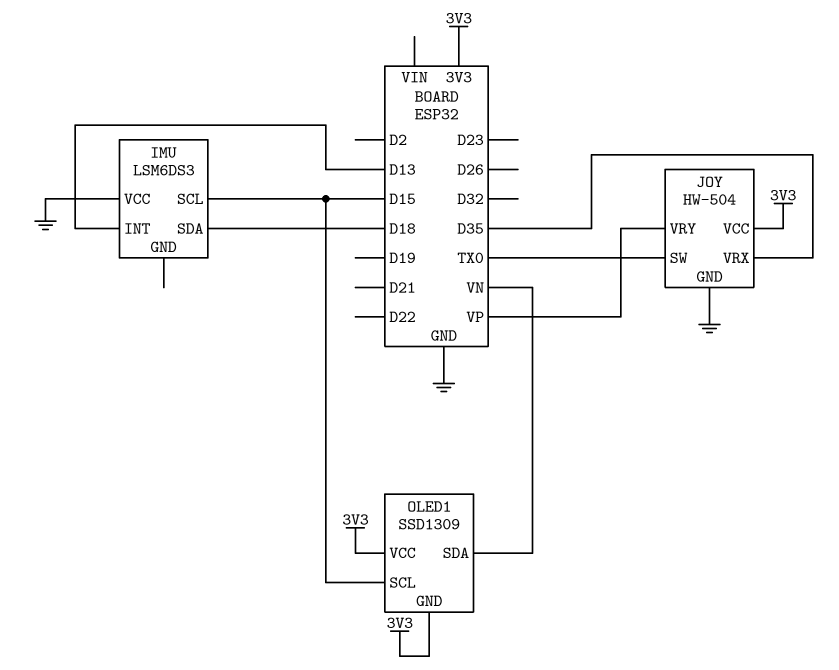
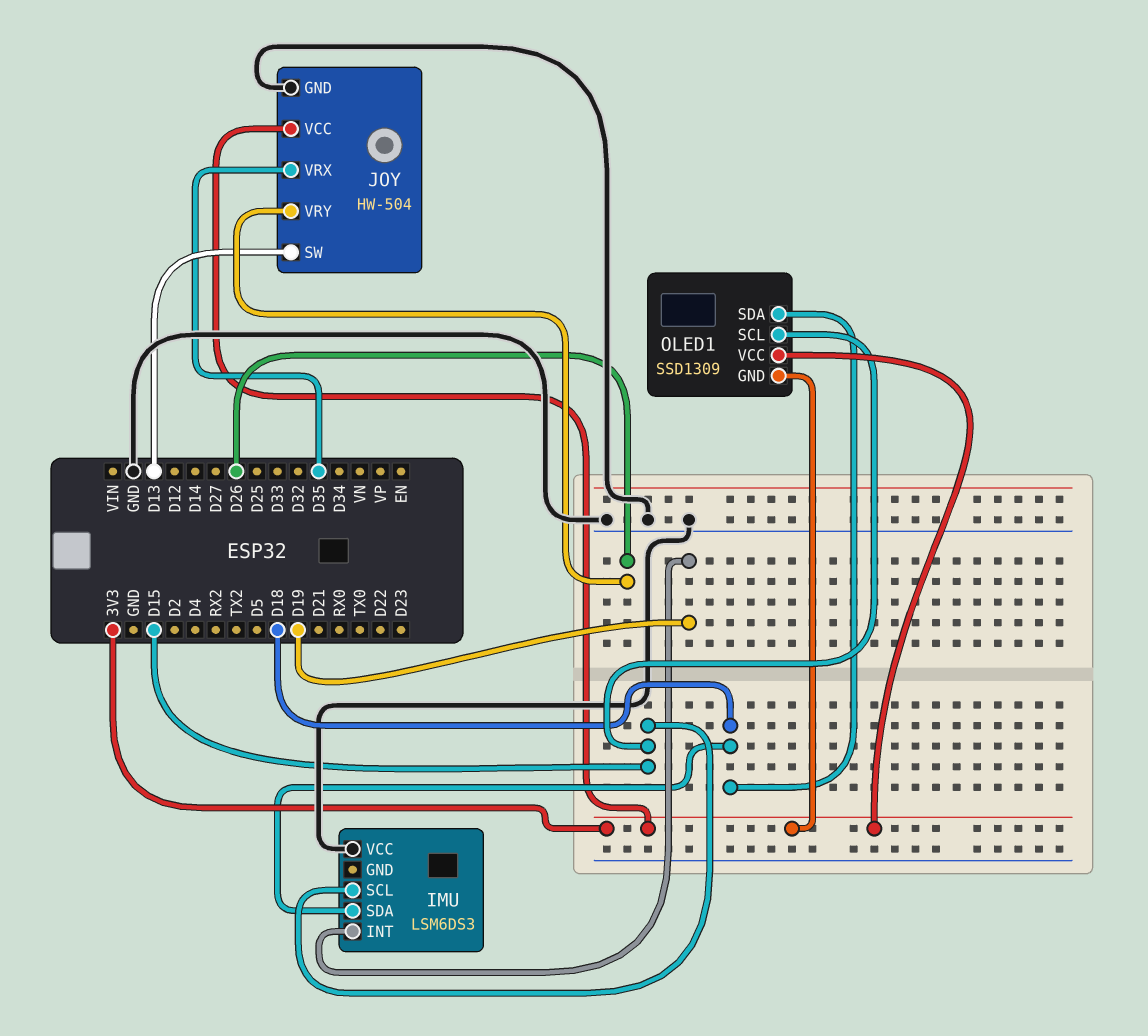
IMU pin INT: D13 -> D19
JOY pin SW: TX0 -> D13
JOY pin VRY: VP -> D26
OLED1 pin SDA: VN -> D18

